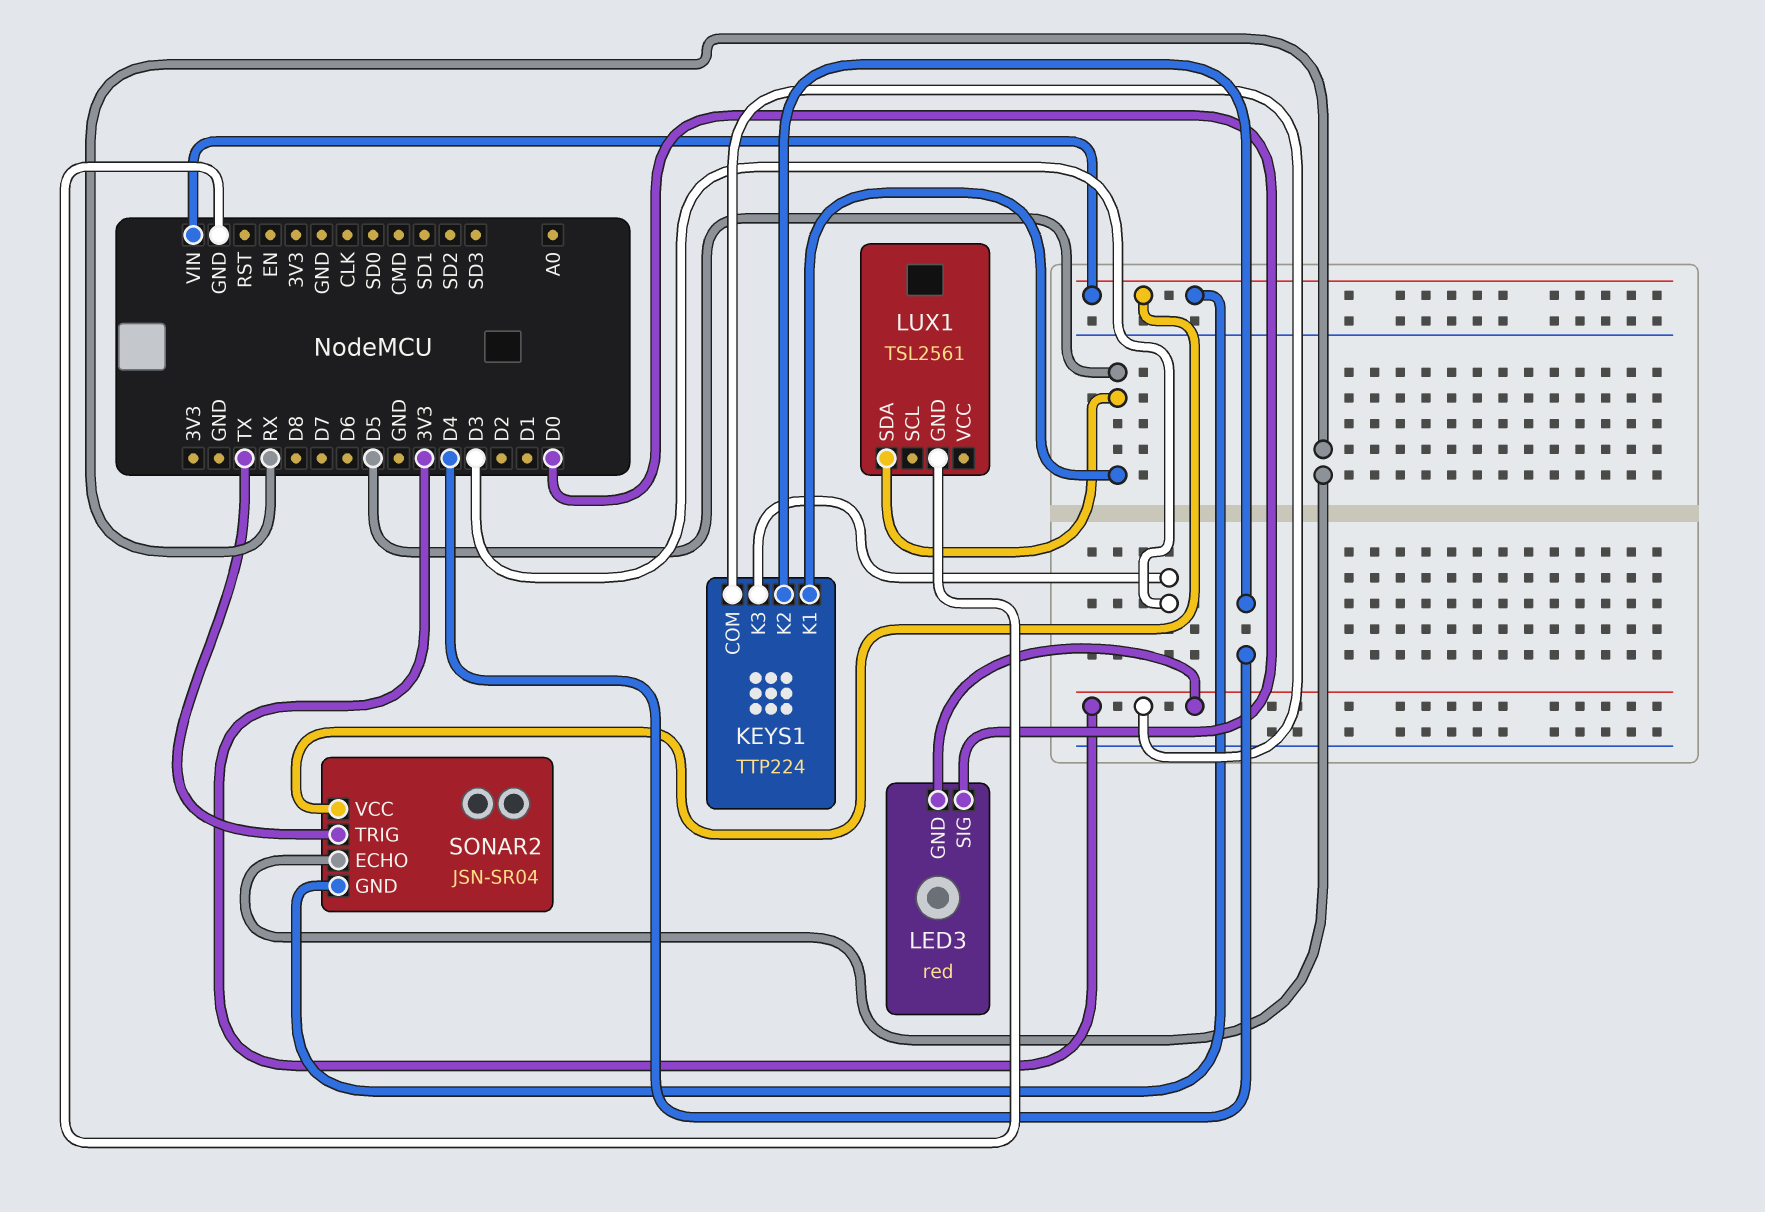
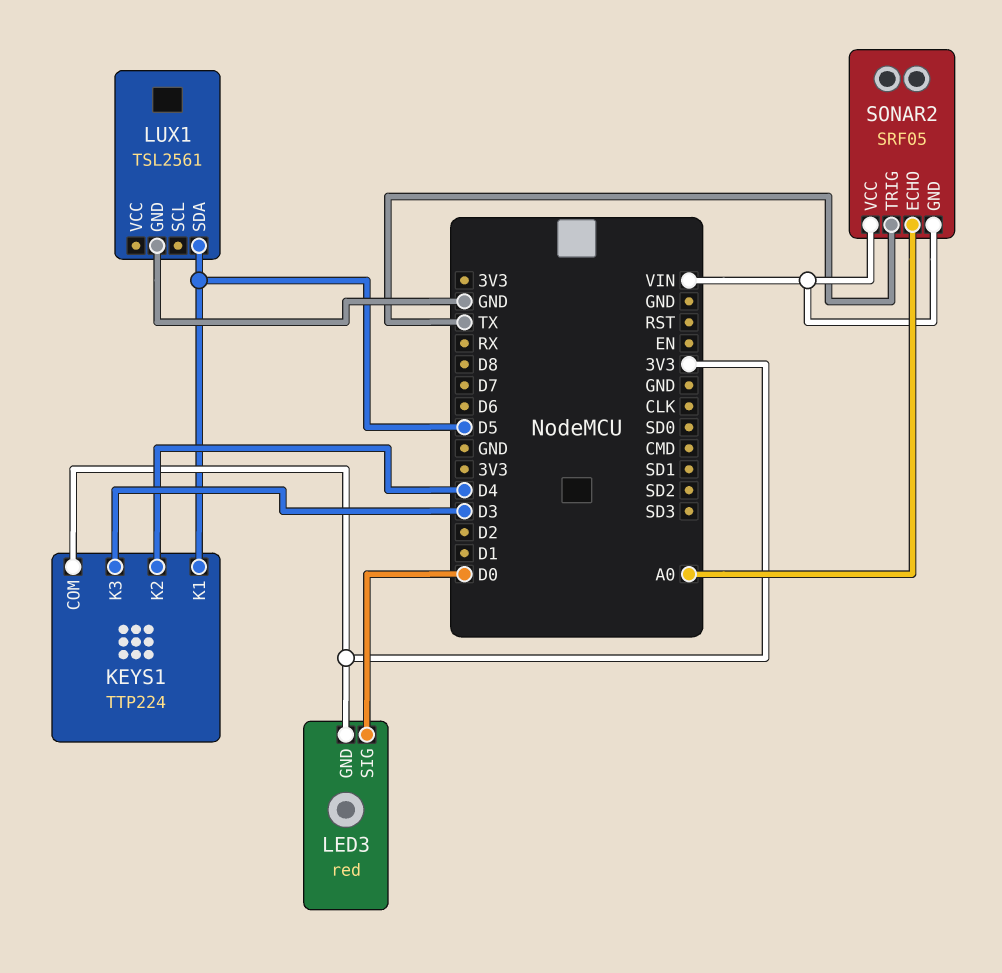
SONAR2: JSN-SR04 -> SRF05
SONAR2 pin ECHO: RX -> A0

